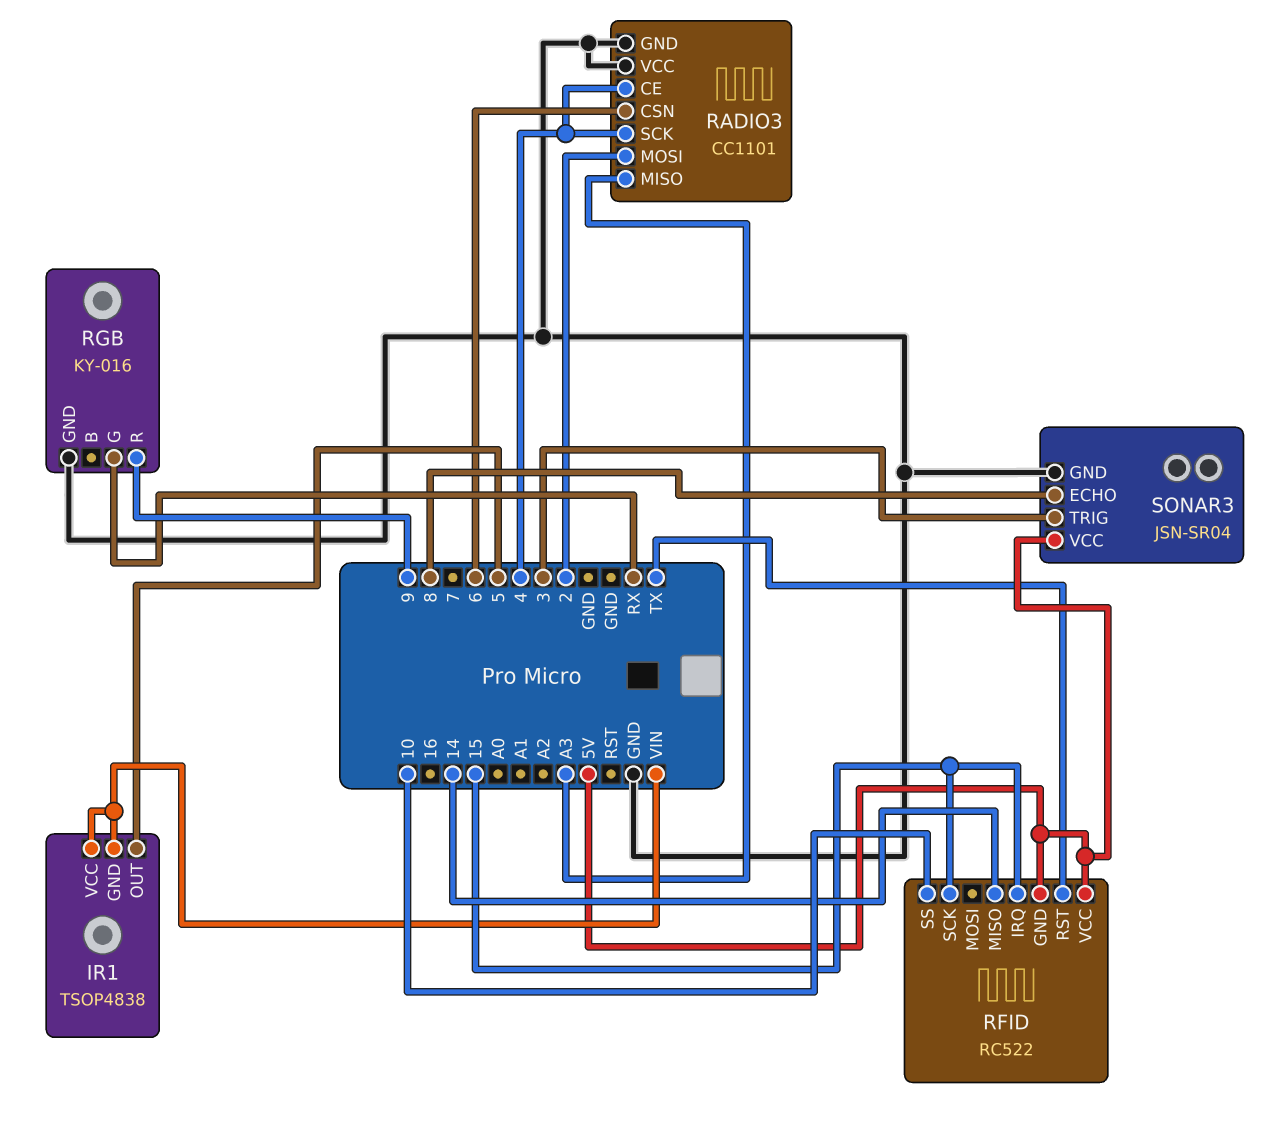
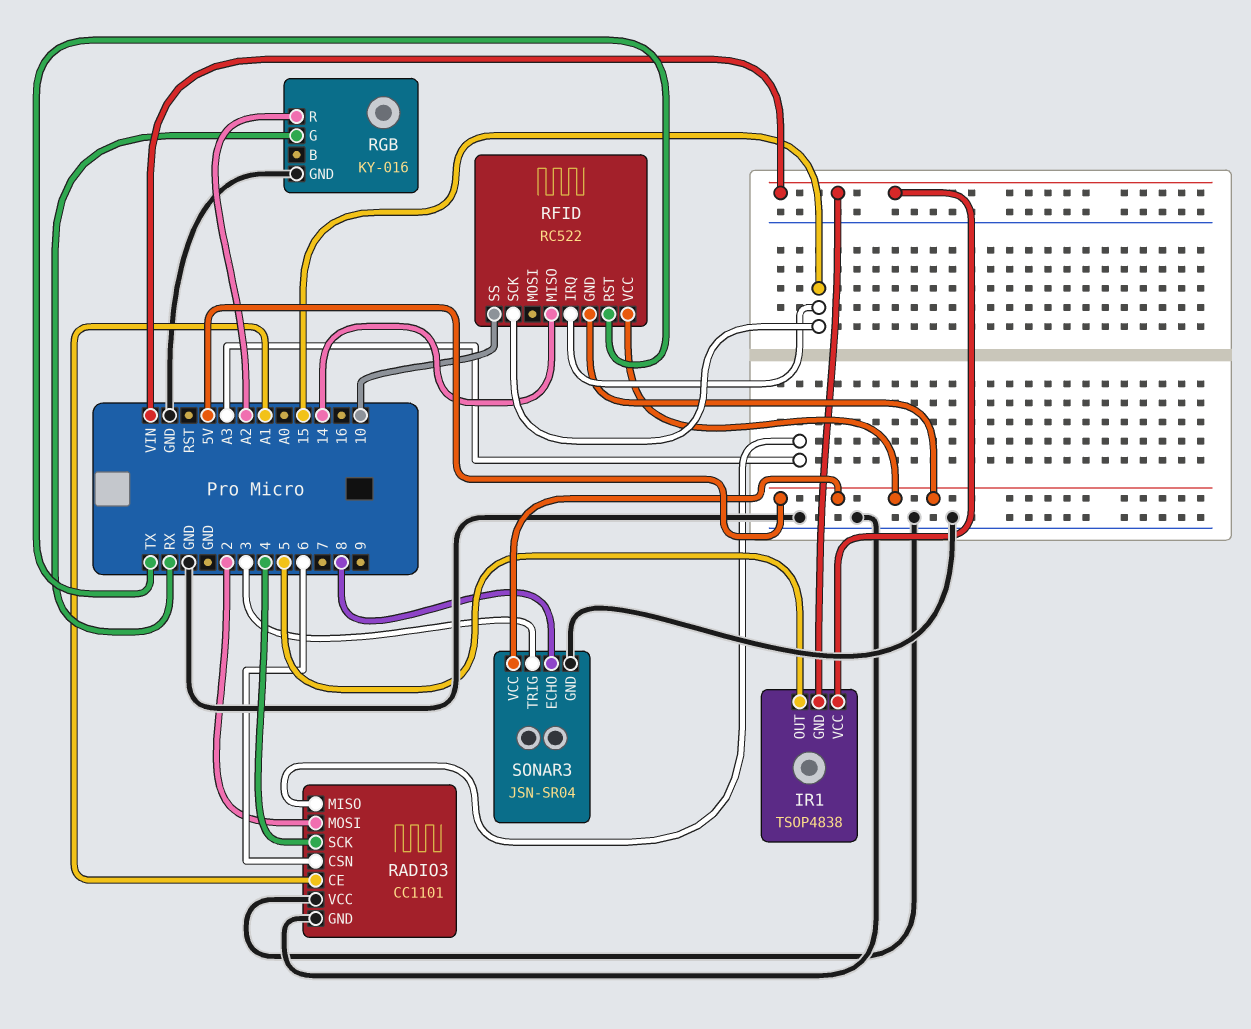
RADIO3 pin CE: 4 -> A1
RGB pin R: 9 -> A2

